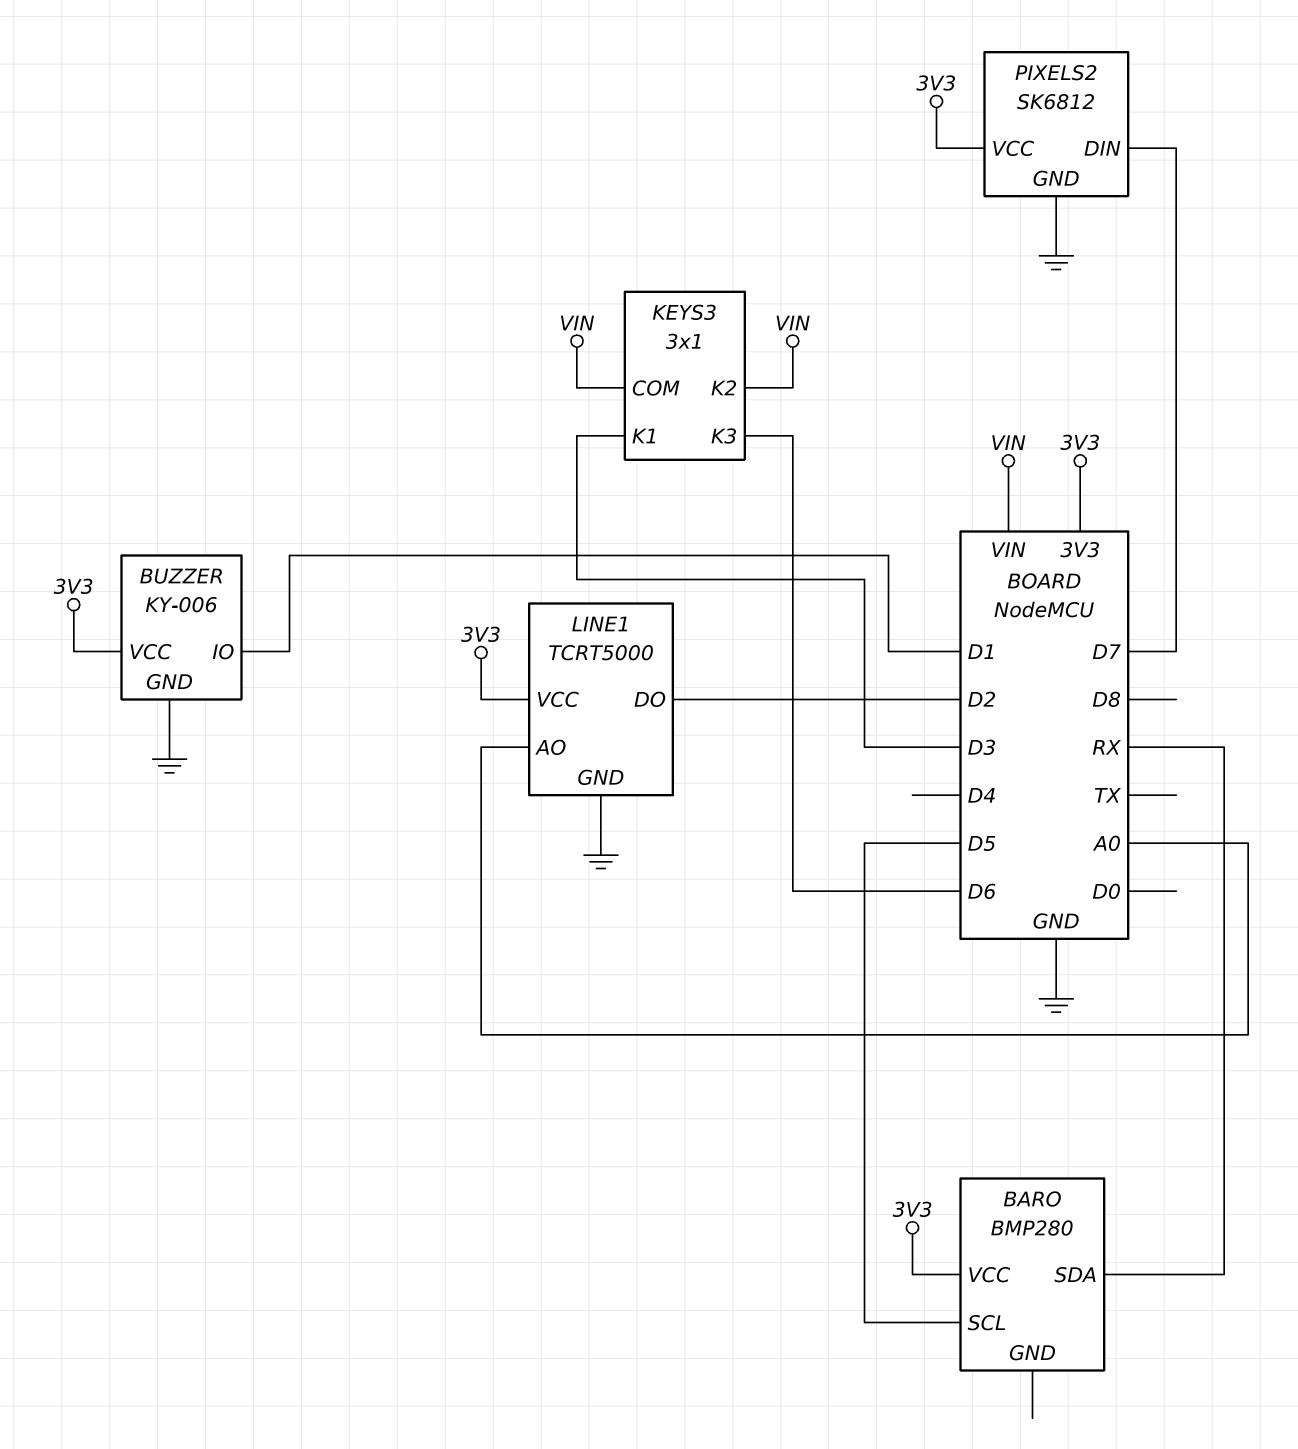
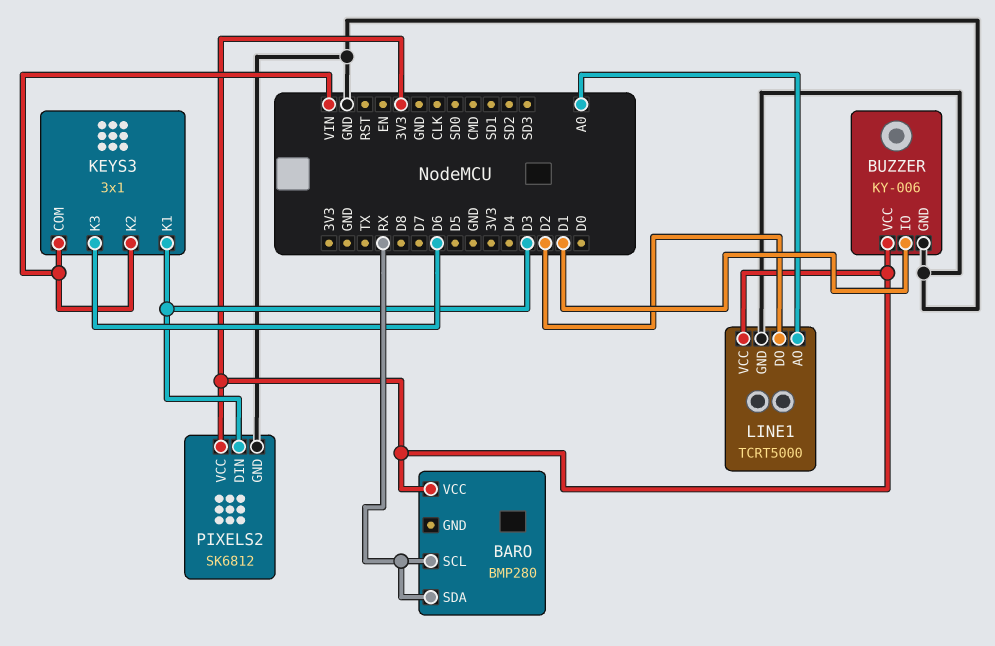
BARO pin SCL: D5 -> RX
PIXELS2 pin DIN: D7 -> D3

